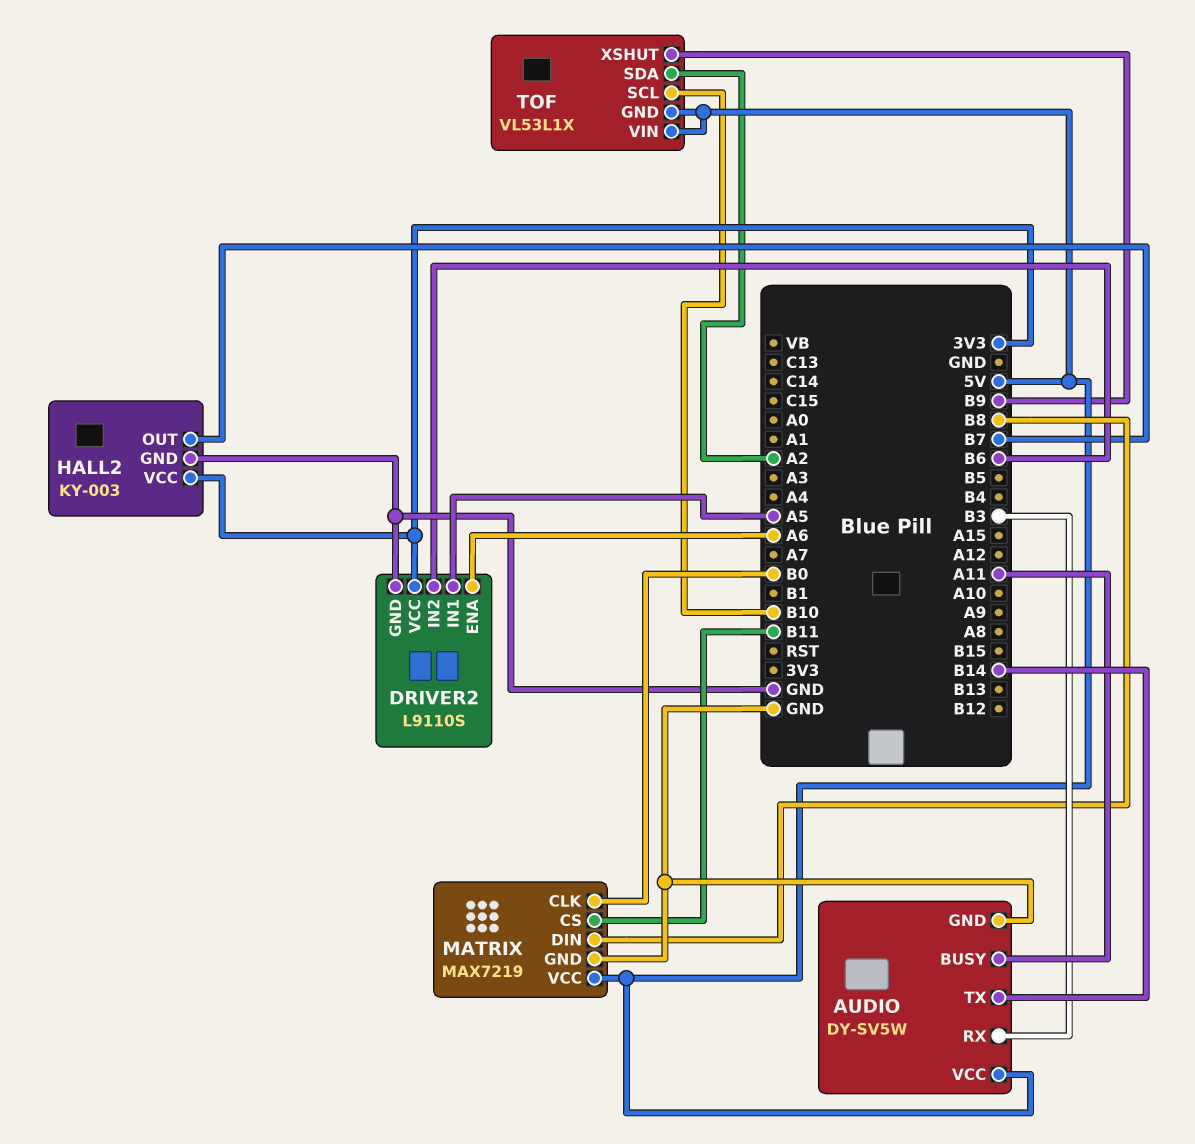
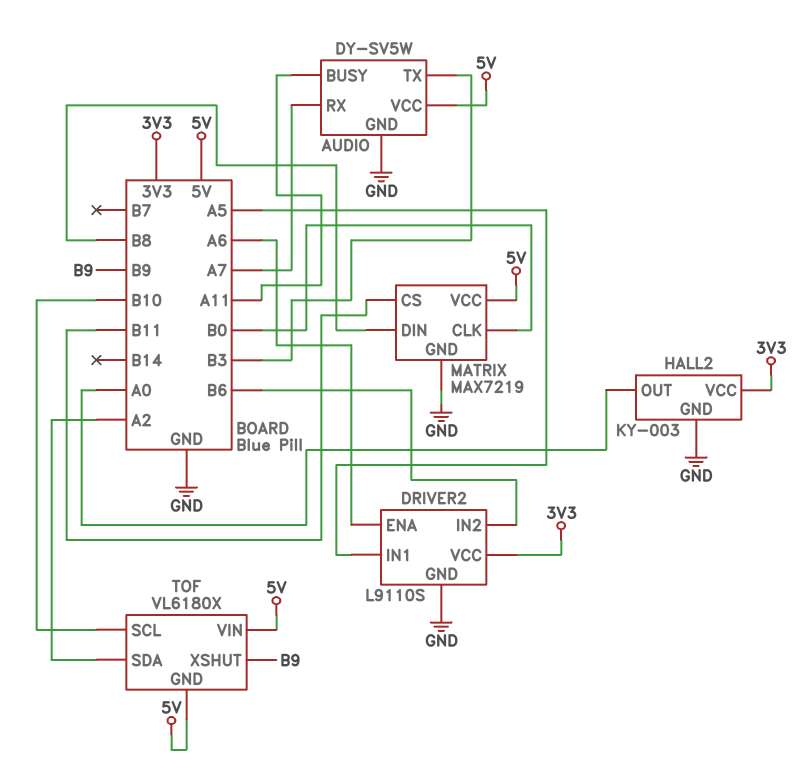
AUDIO pin RX: B3 -> A7
AUDIO pin TX: B14 -> B3
HALL2 pin OUT: B7 -> A0
TOF: VL53L1X -> VL6180X

